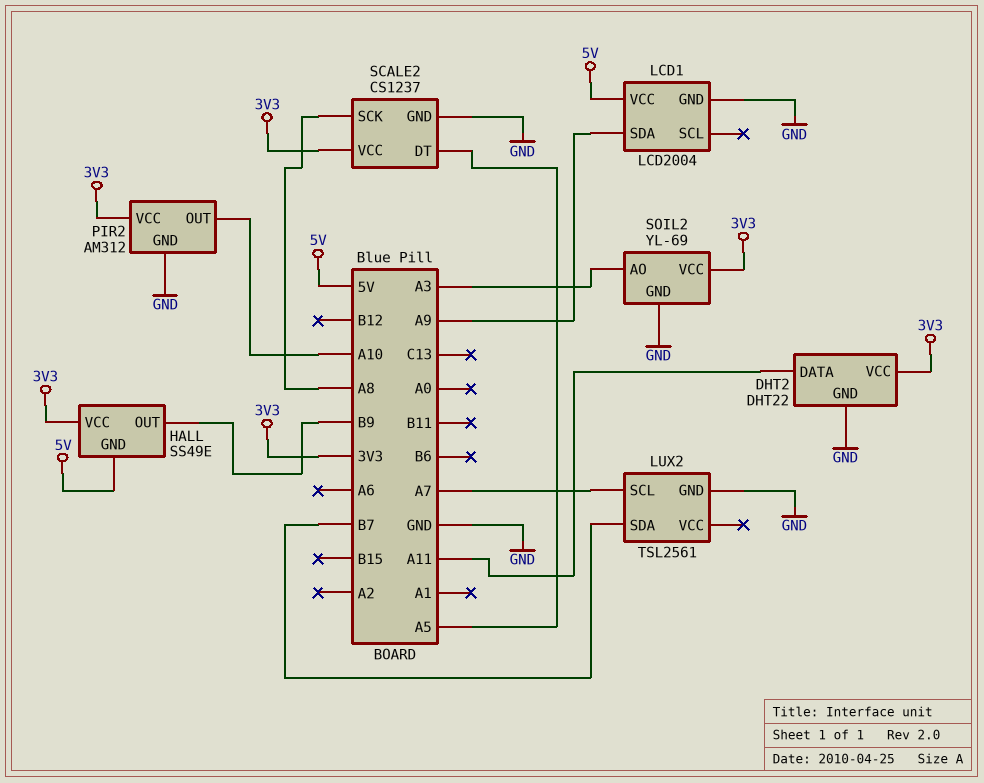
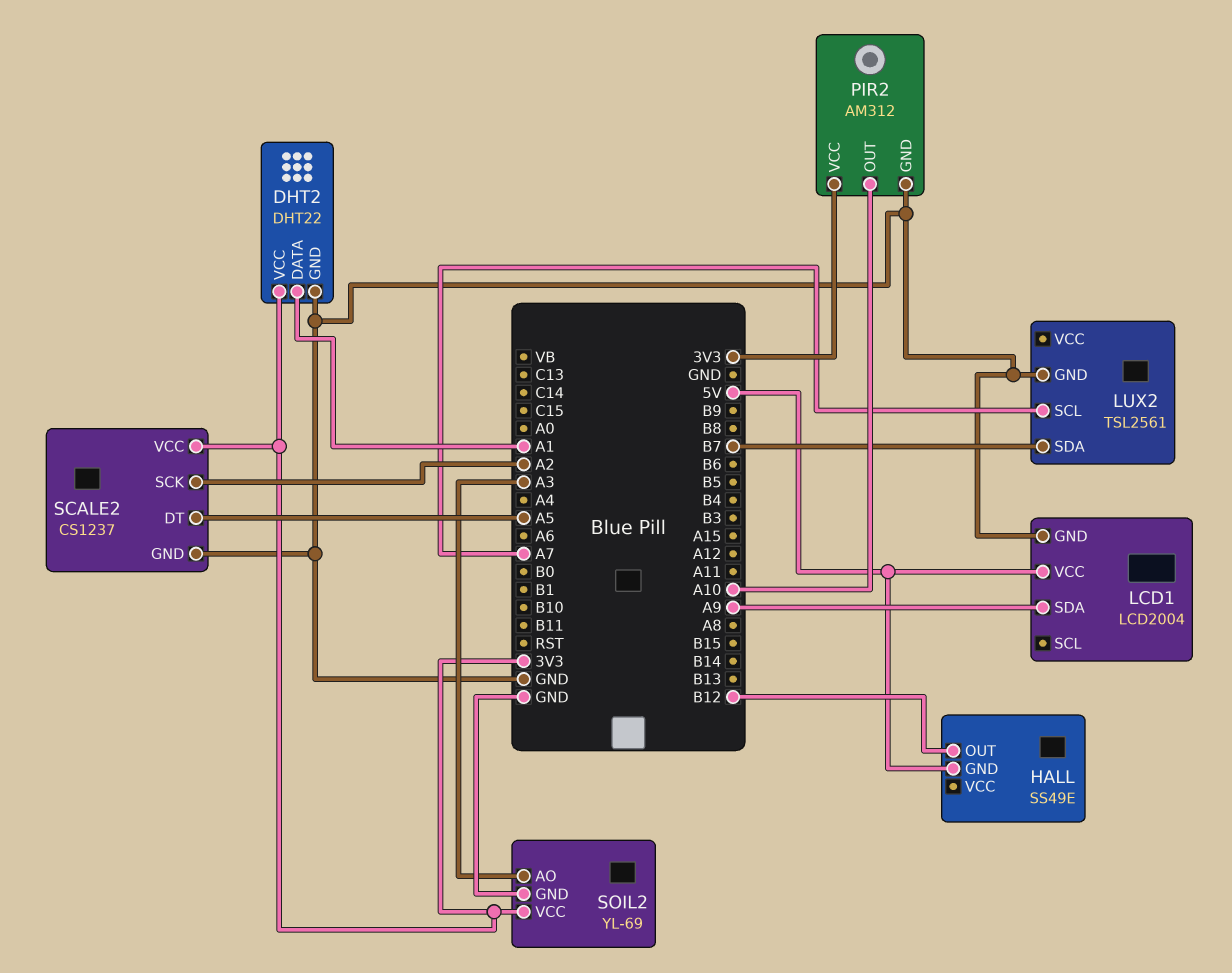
DHT2 pin DATA: A11 -> A1
HALL pin OUT: B9 -> B12
HALL pin VCC: 3V3 -> none
SCALE2 pin SCK: A8 -> A2

